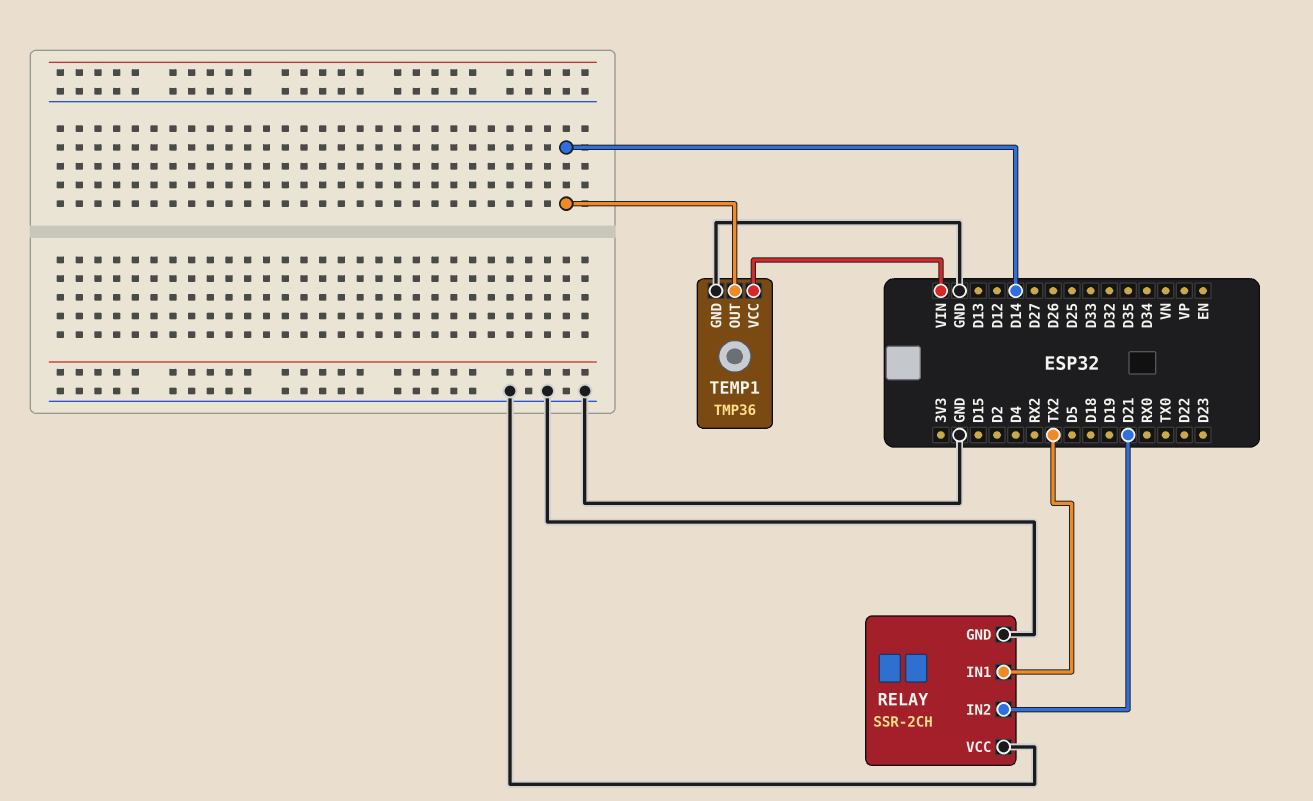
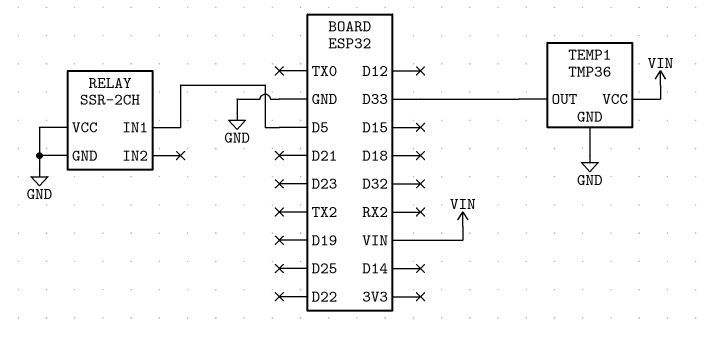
RELAY pin IN1: TX2 -> D5
RELAY pin IN2: D21 -> none
TEMP1 pin OUT: D14 -> D33

